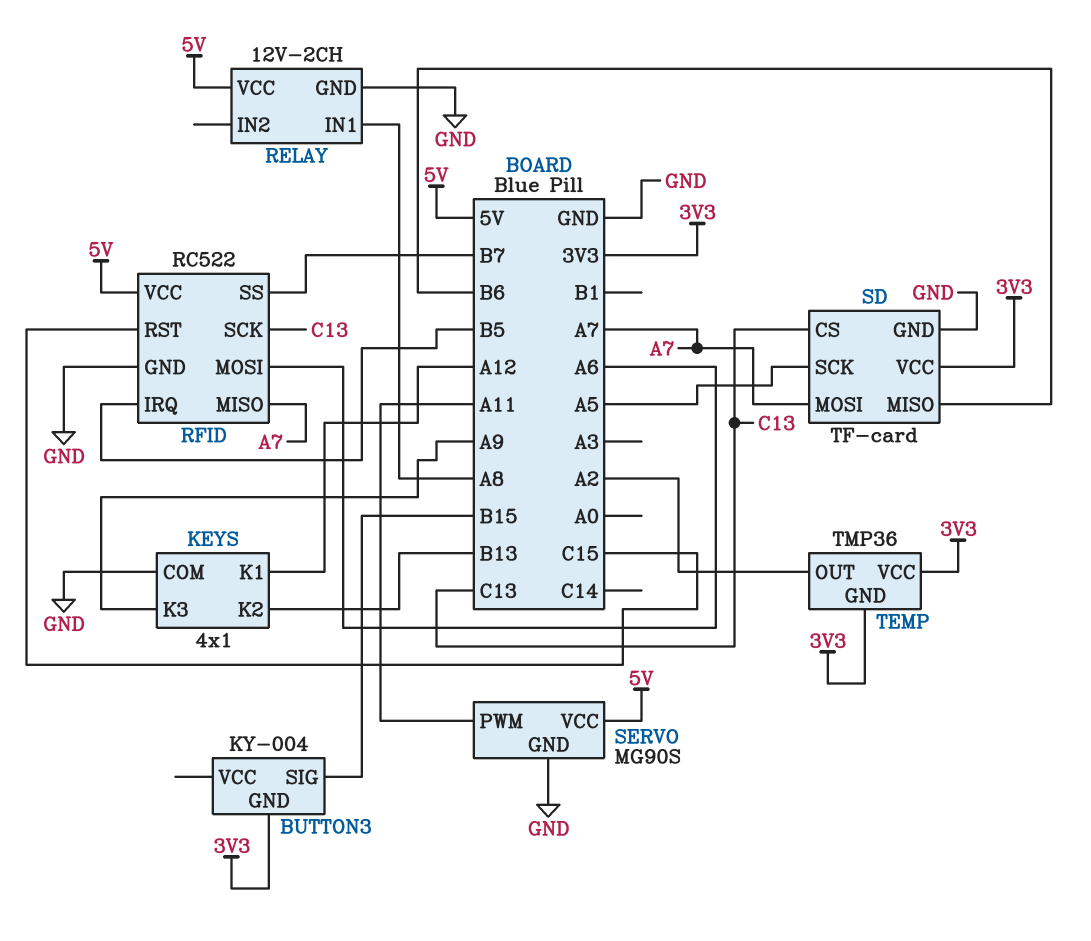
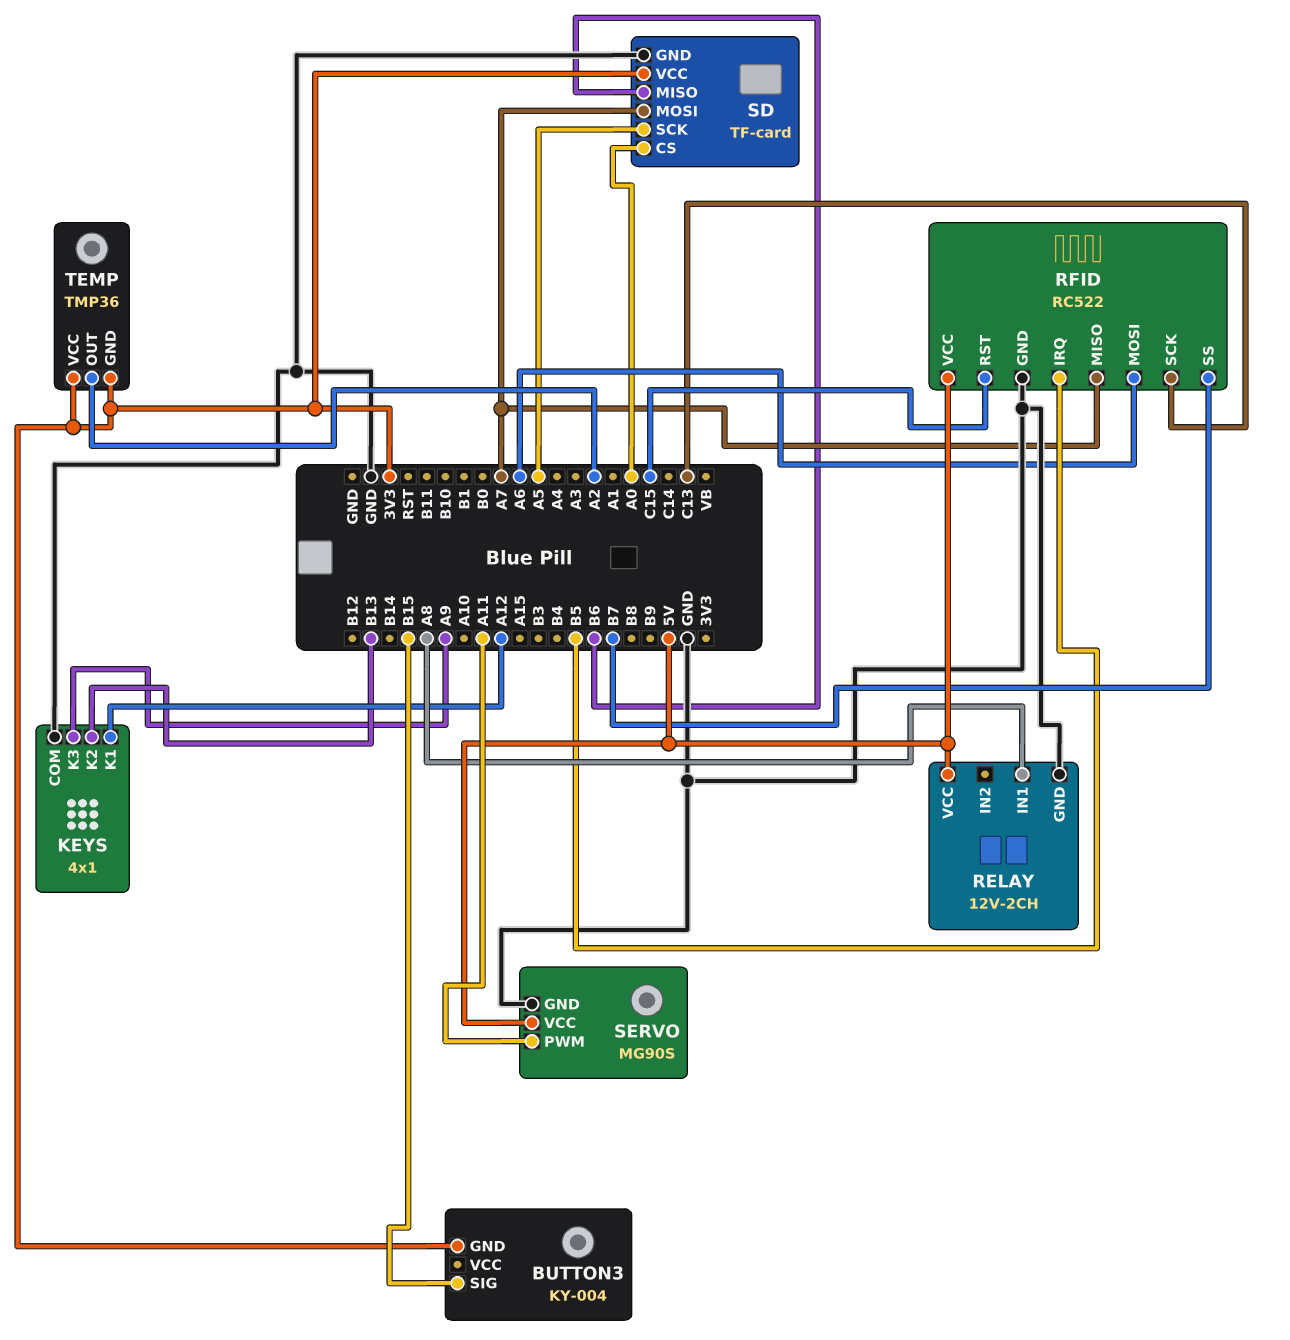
SD pin CS: C13 -> A0

